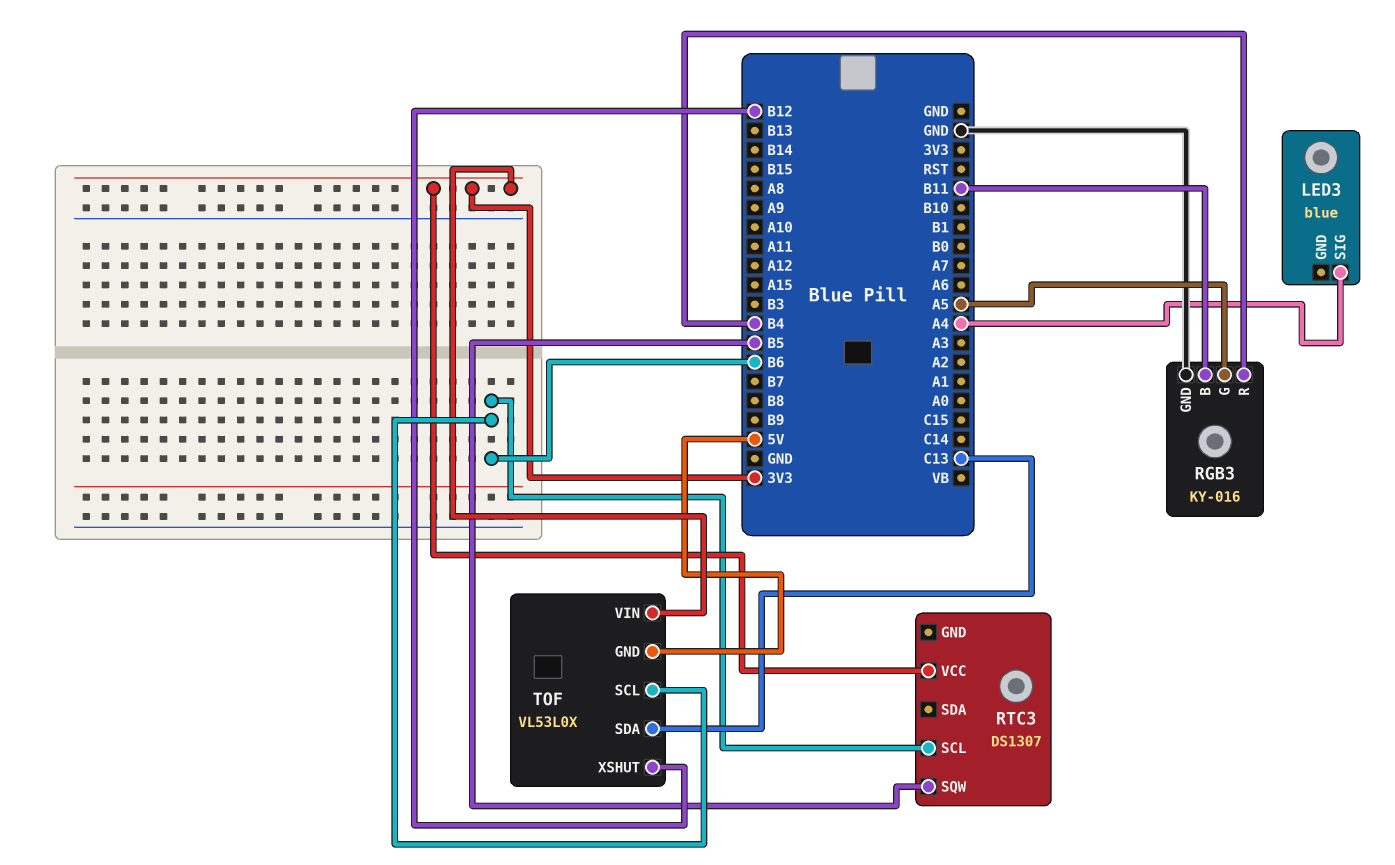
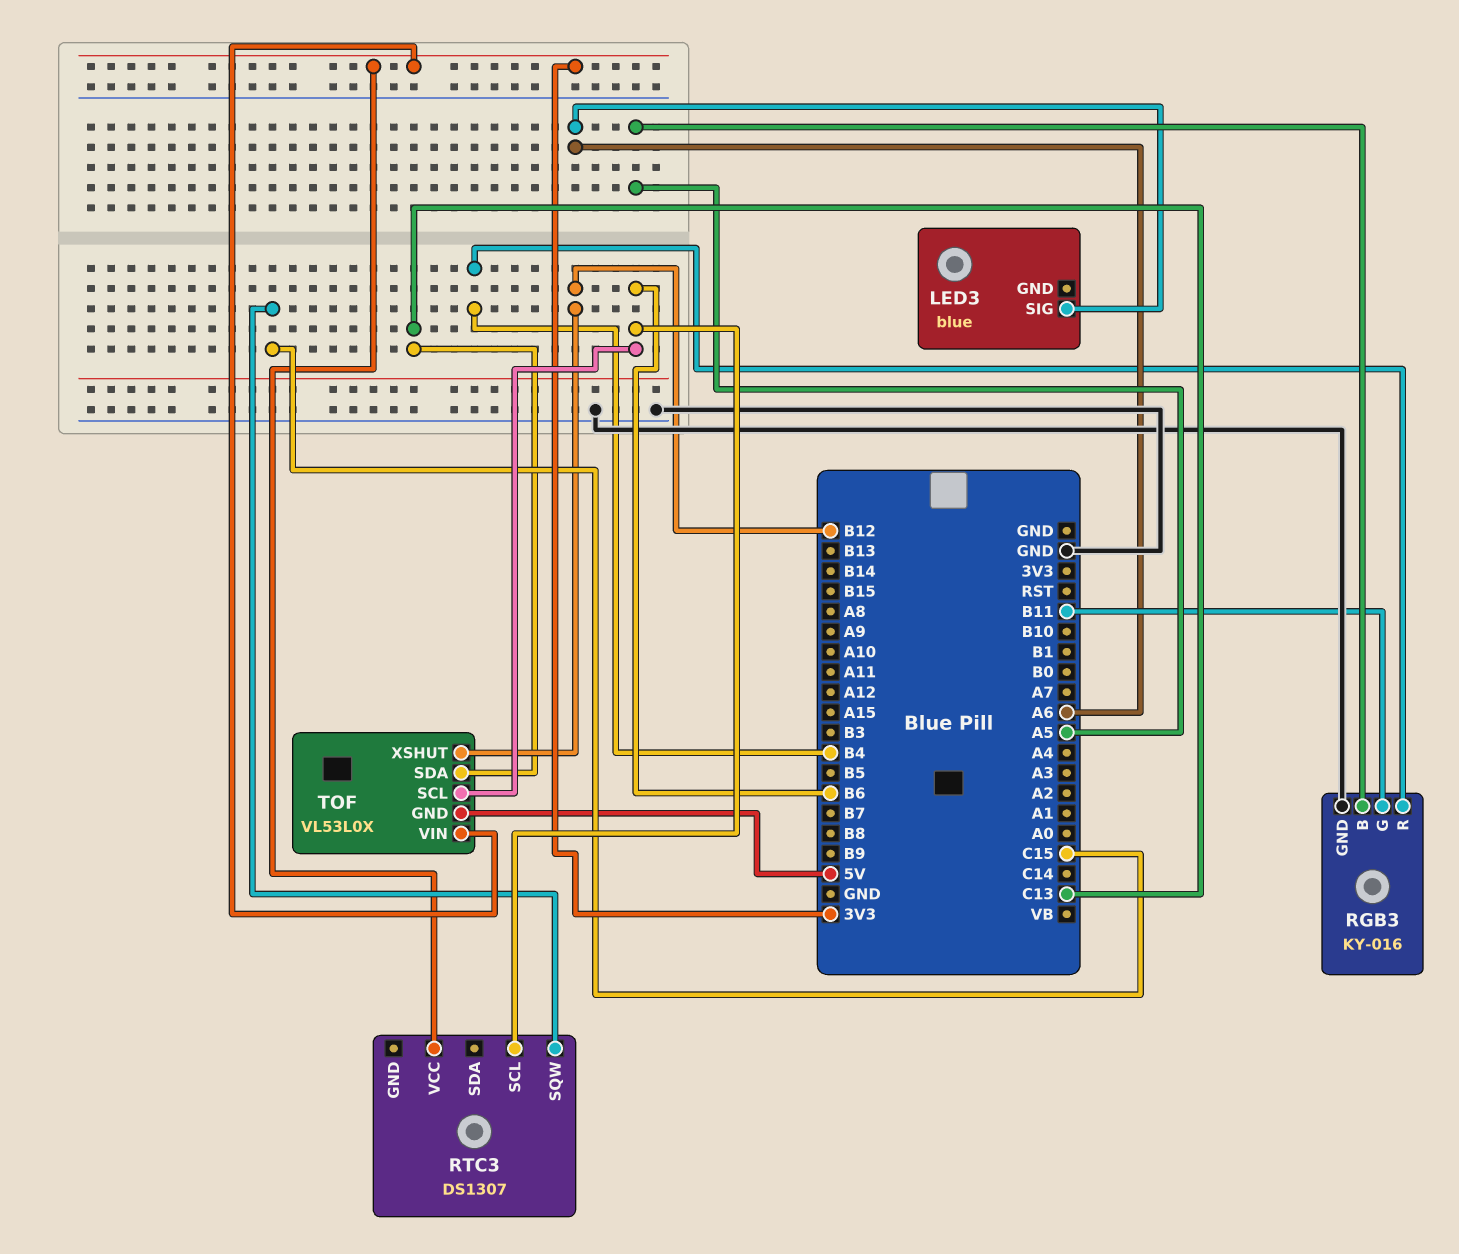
LED3 pin SIG: A4 -> A6
RGB3 pin B: B11 -> A5
RGB3 pin G: A5 -> B11
RTC3 pin SQW: B5 -> C15

